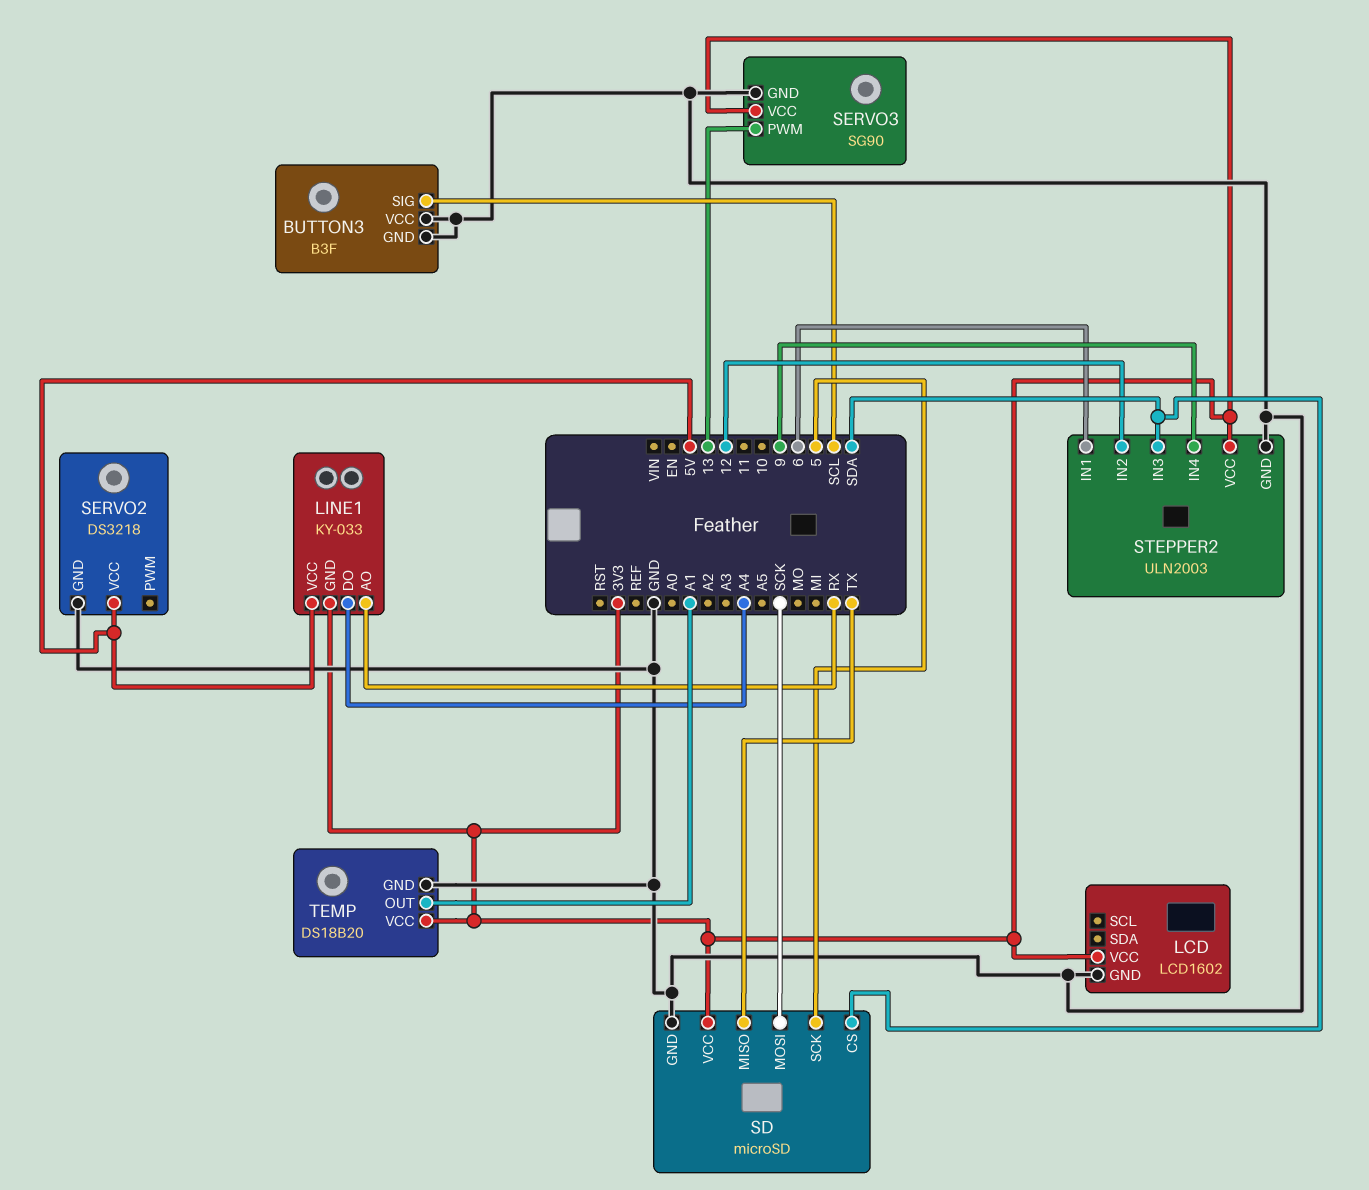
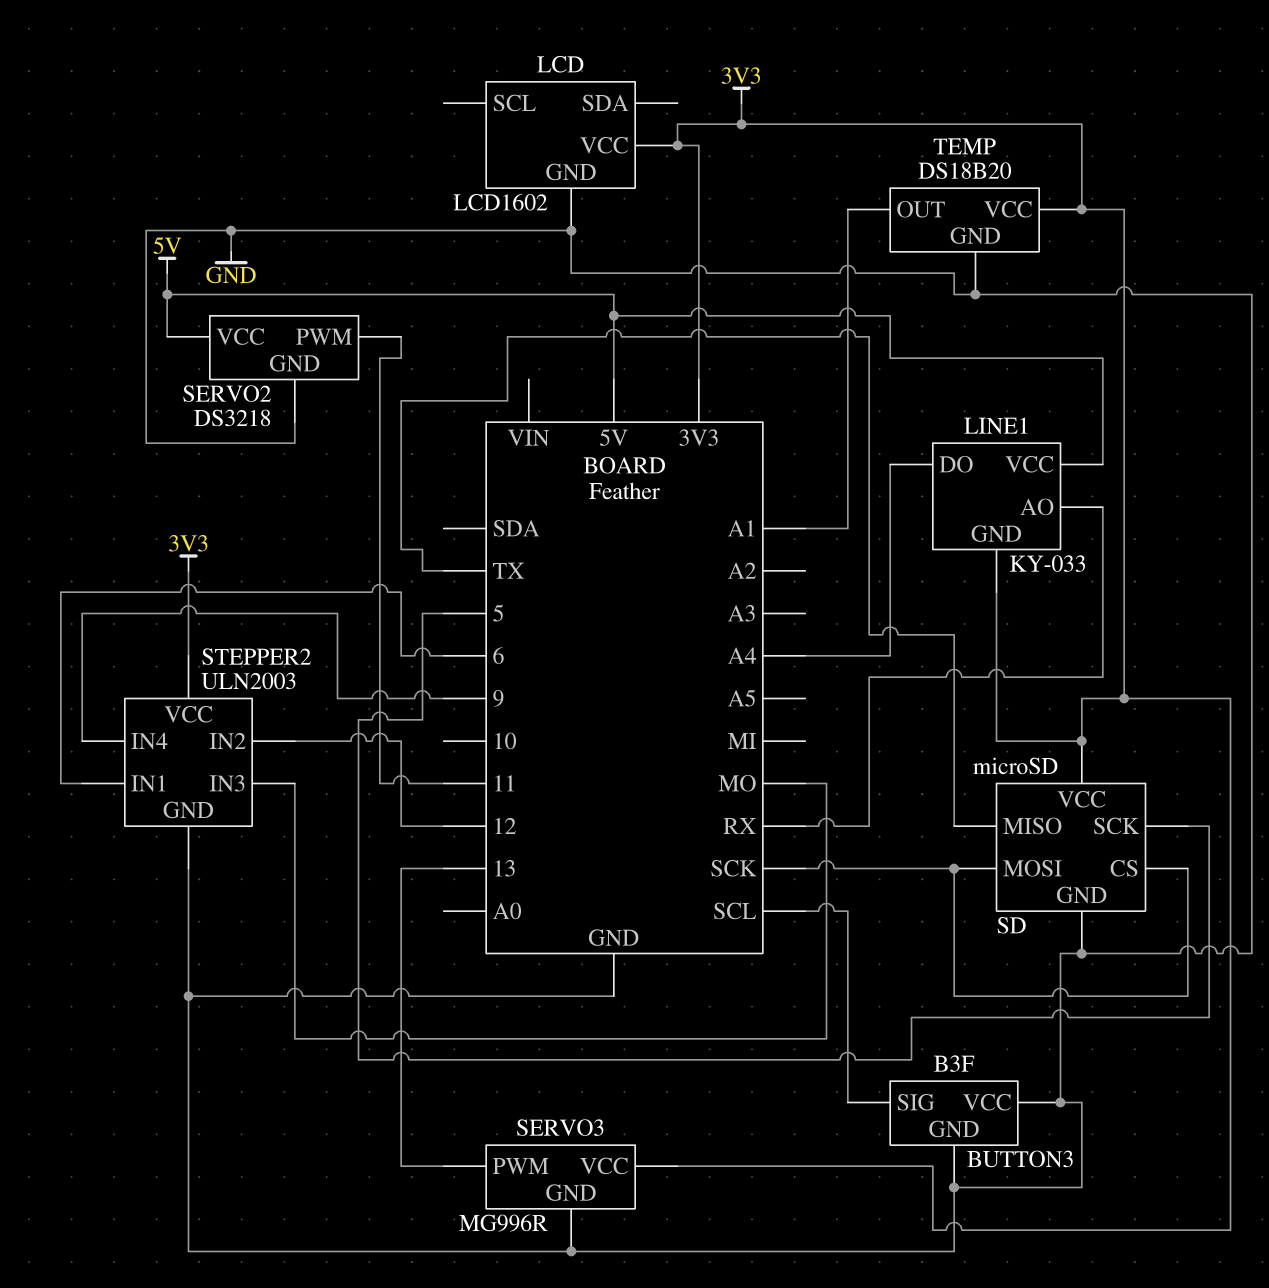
SD pin CS: SDA -> SCK
SERVO2 pin PWM: none -> 11
SERVO3: SG90 -> MG996R
STEPPER2 pin IN3: SDA -> MO

